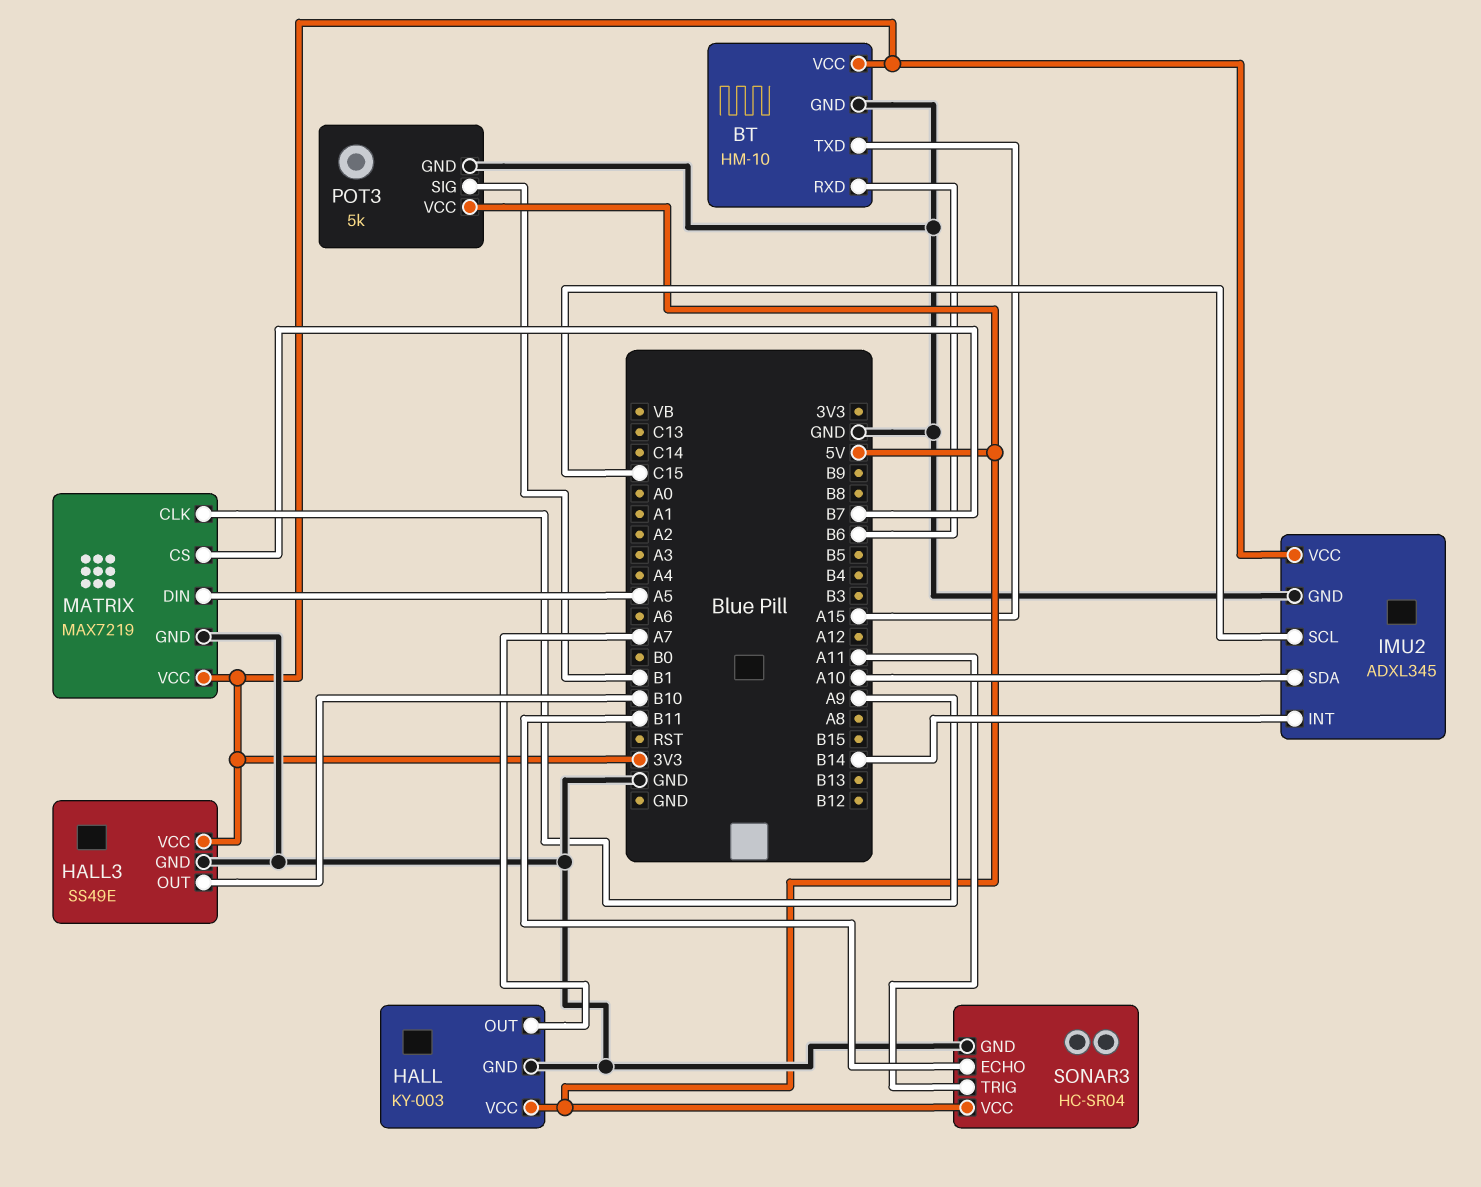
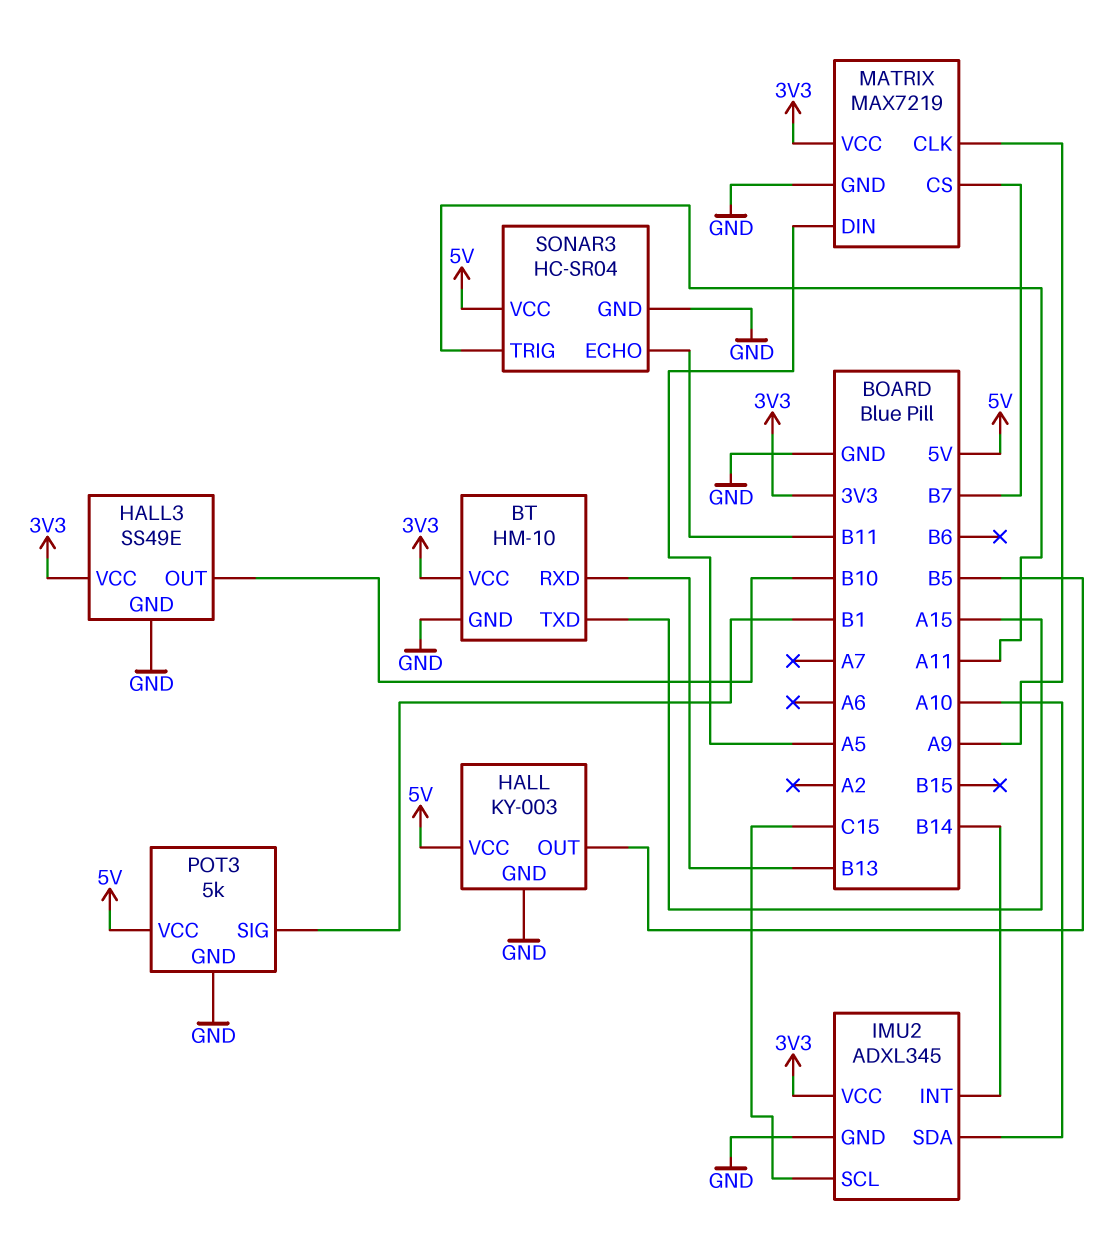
BT pin RXD: B6 -> B13
HALL pin OUT: A7 -> B5

